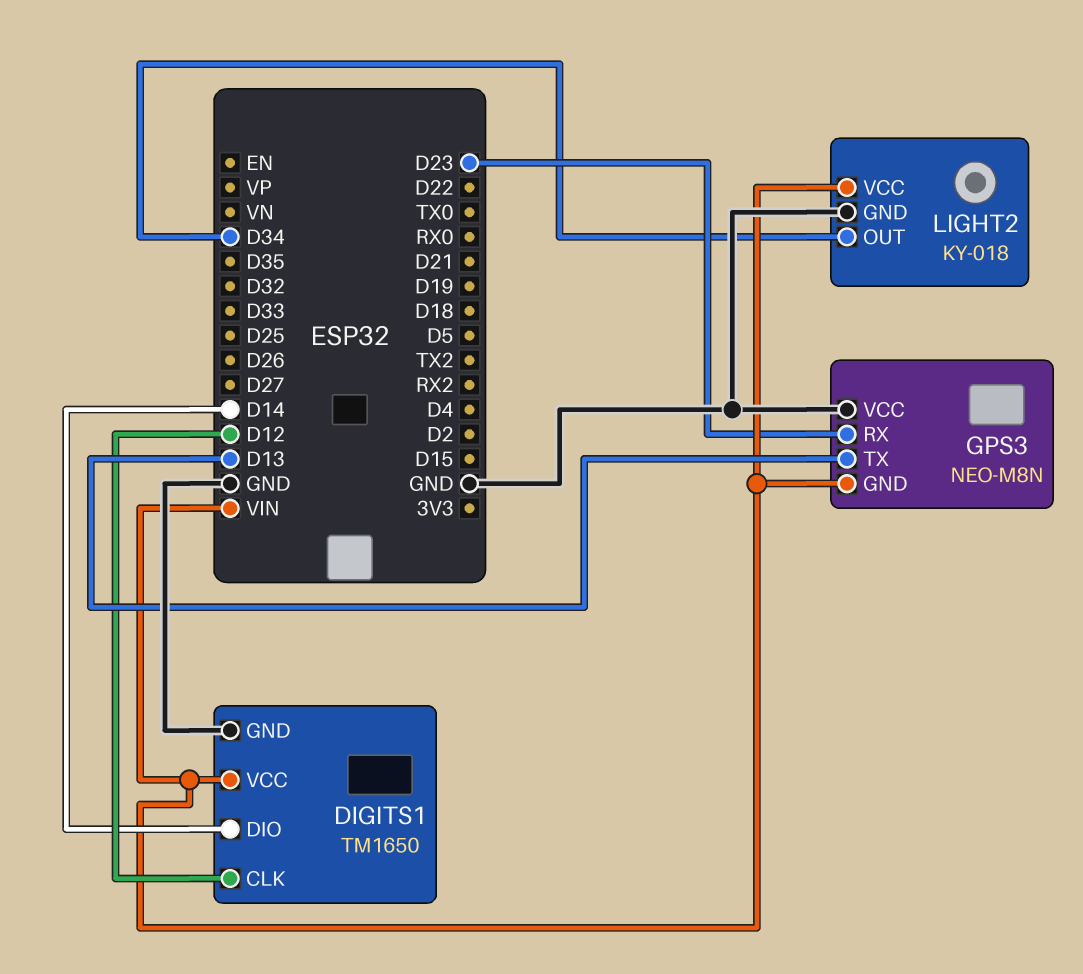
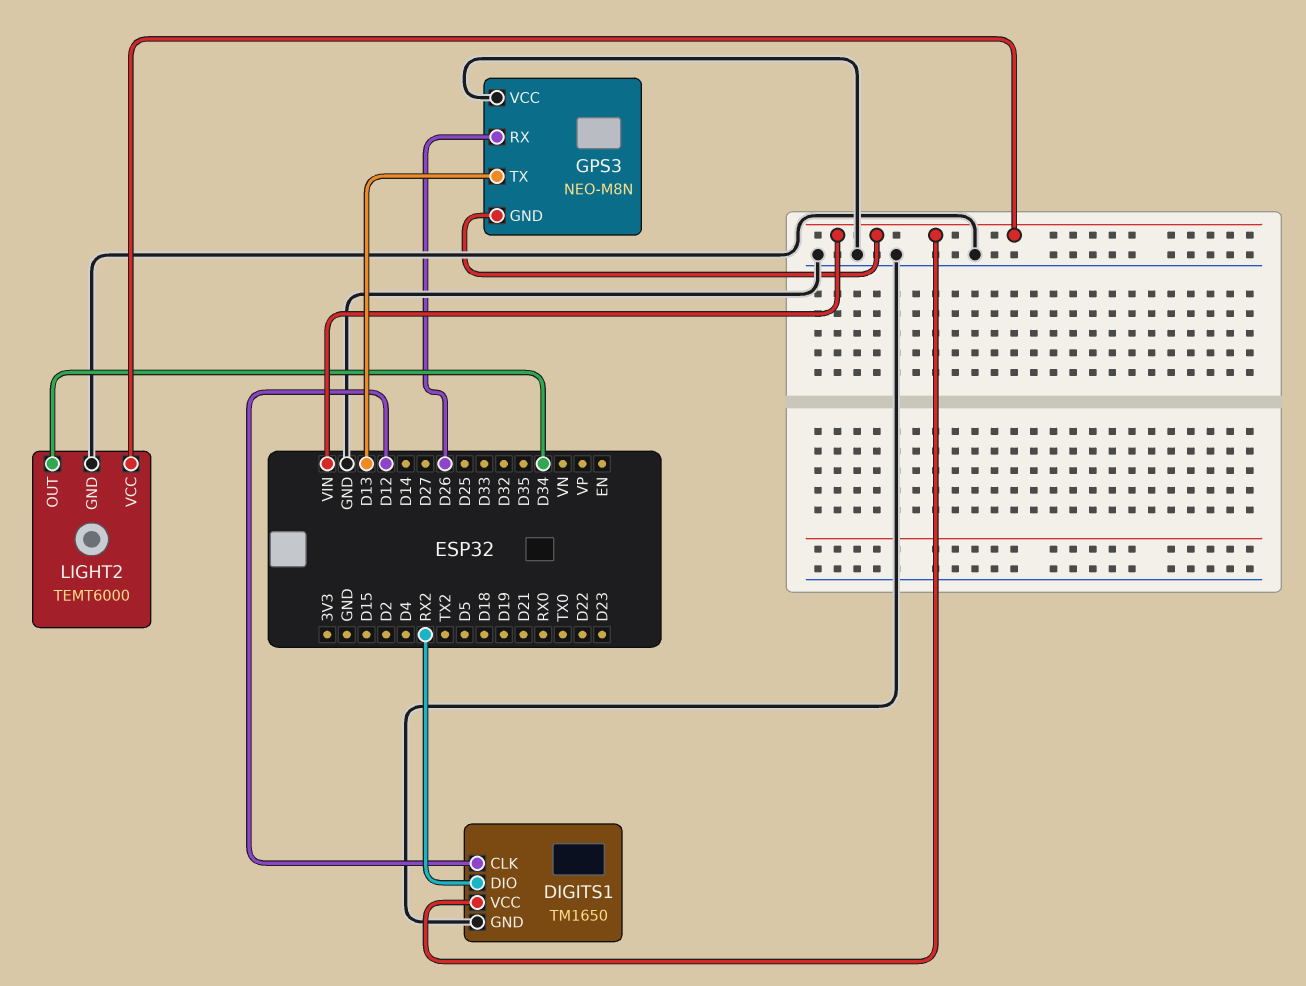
DIGITS1 pin DIO: D14 -> RX2
GPS3 pin RX: D23 -> D26
LIGHT2: KY-018 -> TEMT6000

